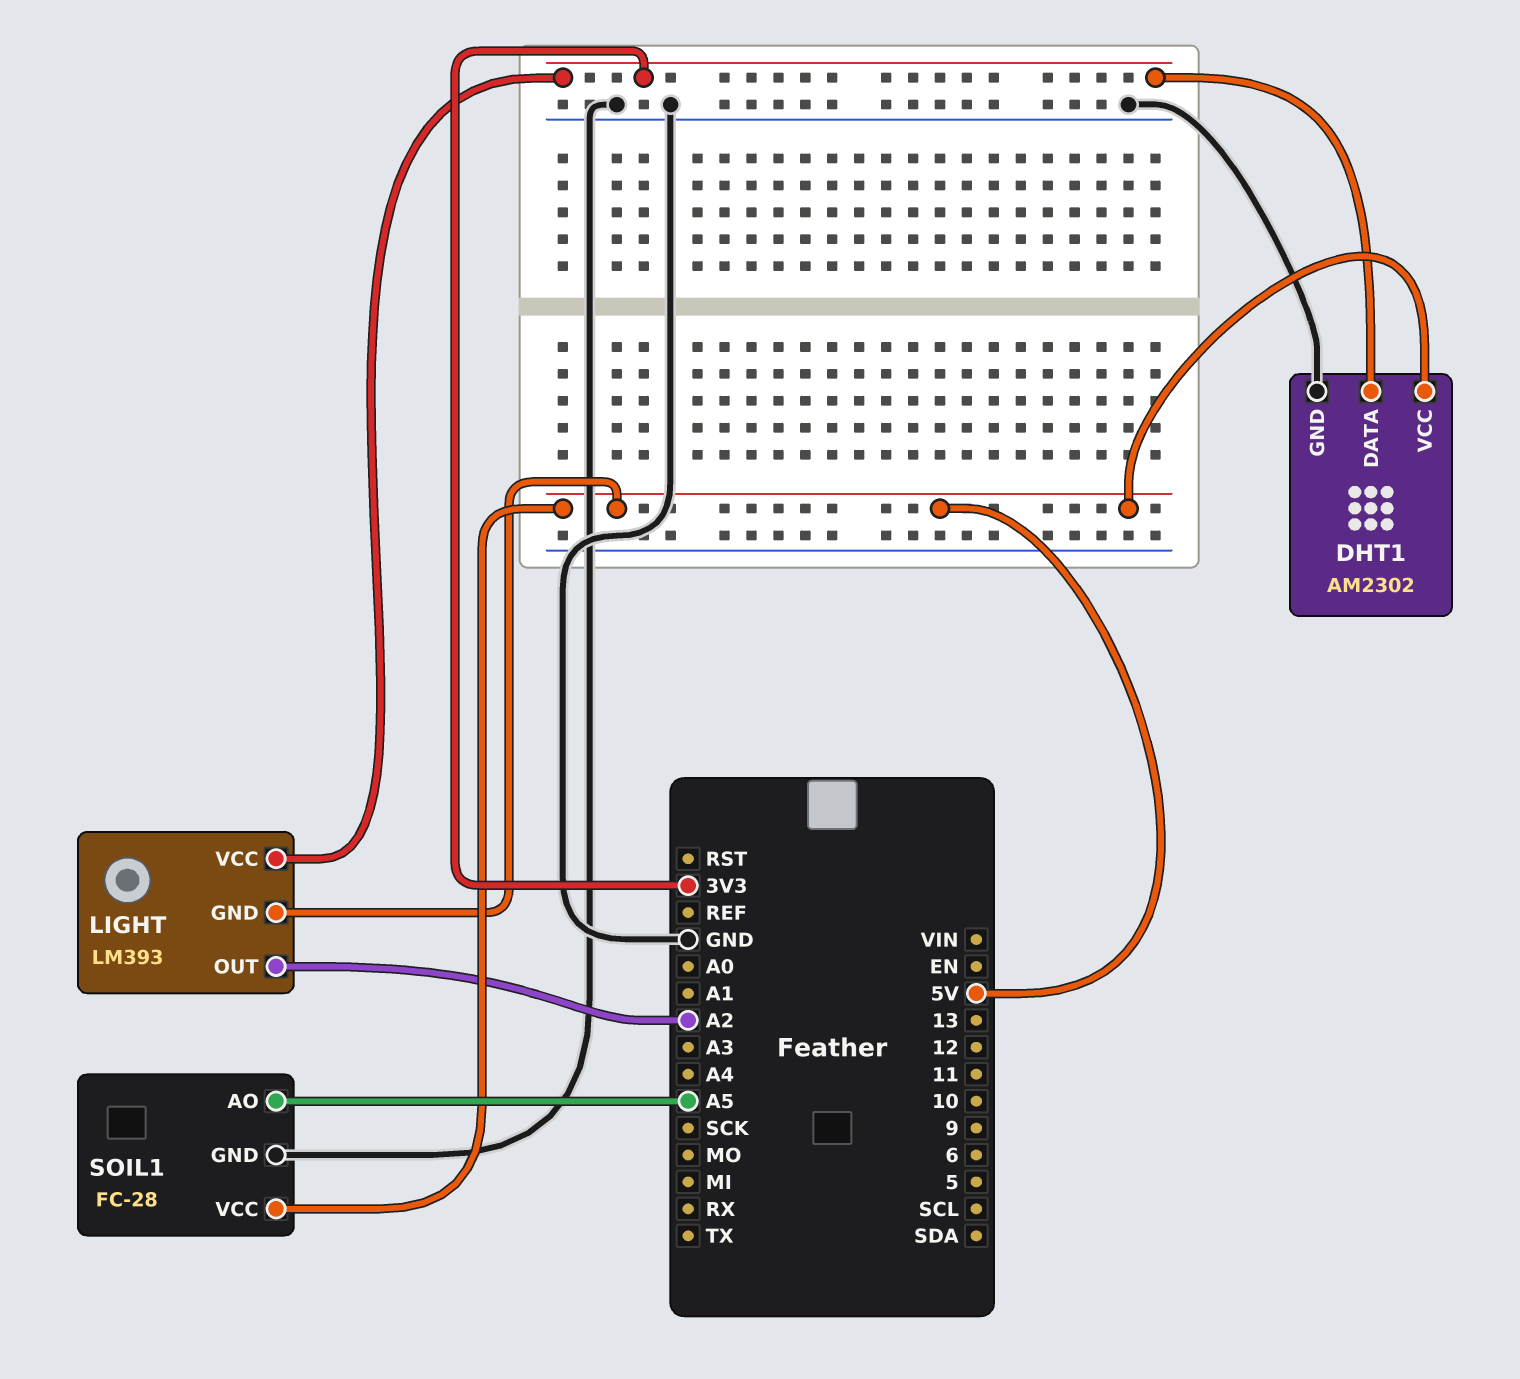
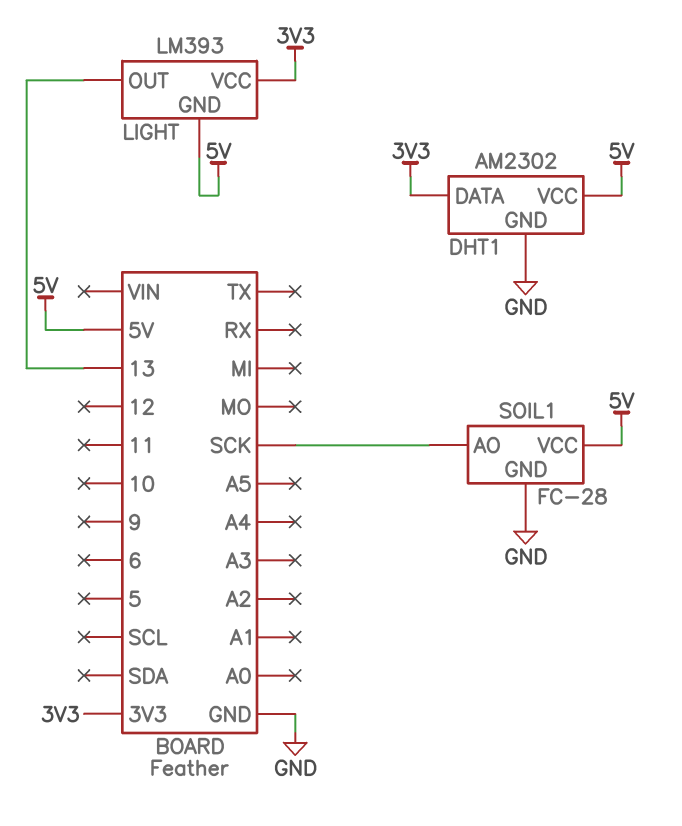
LIGHT pin OUT: A2 -> 13
SOIL1 pin AO: A5 -> SCK

